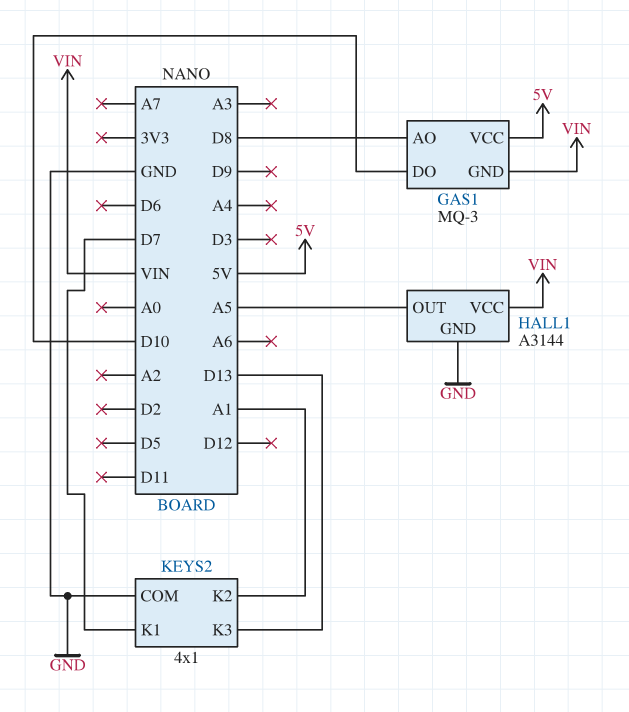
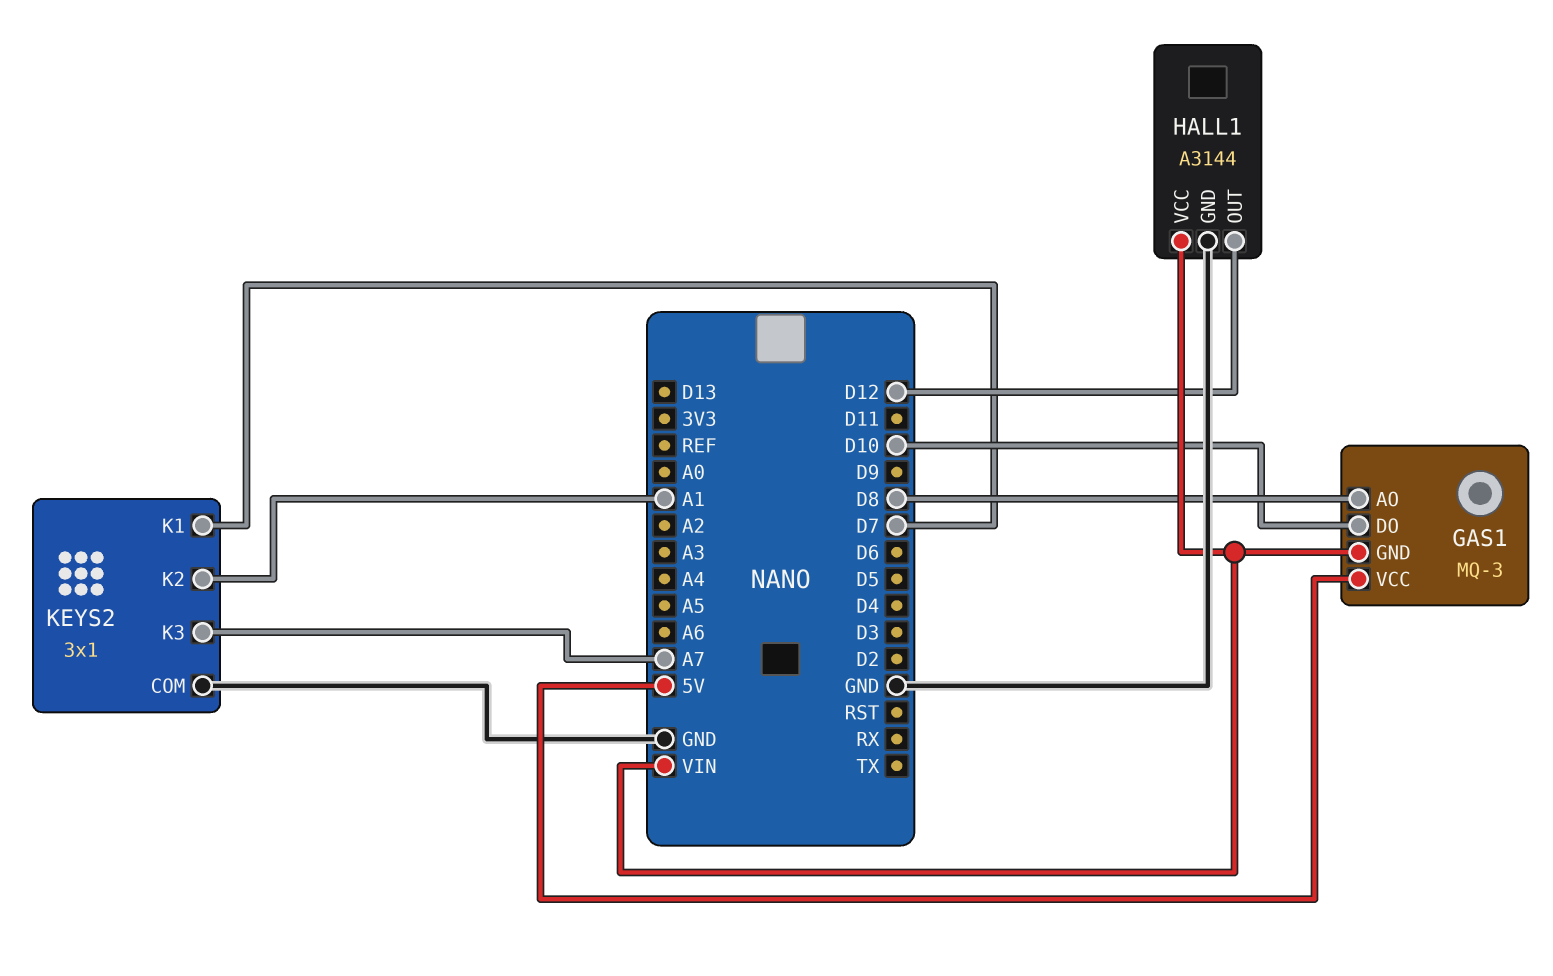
HALL1 pin OUT: A5 -> D12
KEYS2: 4x1 -> 3x1
KEYS2 pin K3: D13 -> A7

